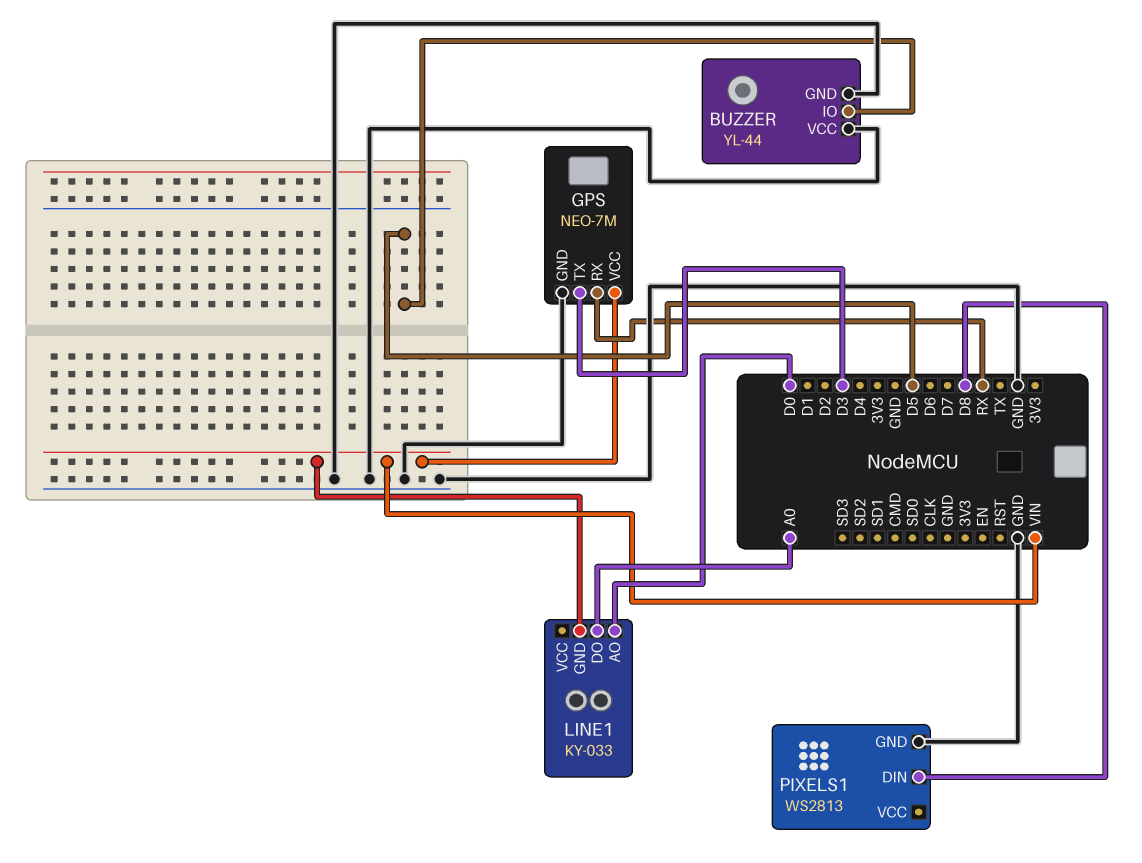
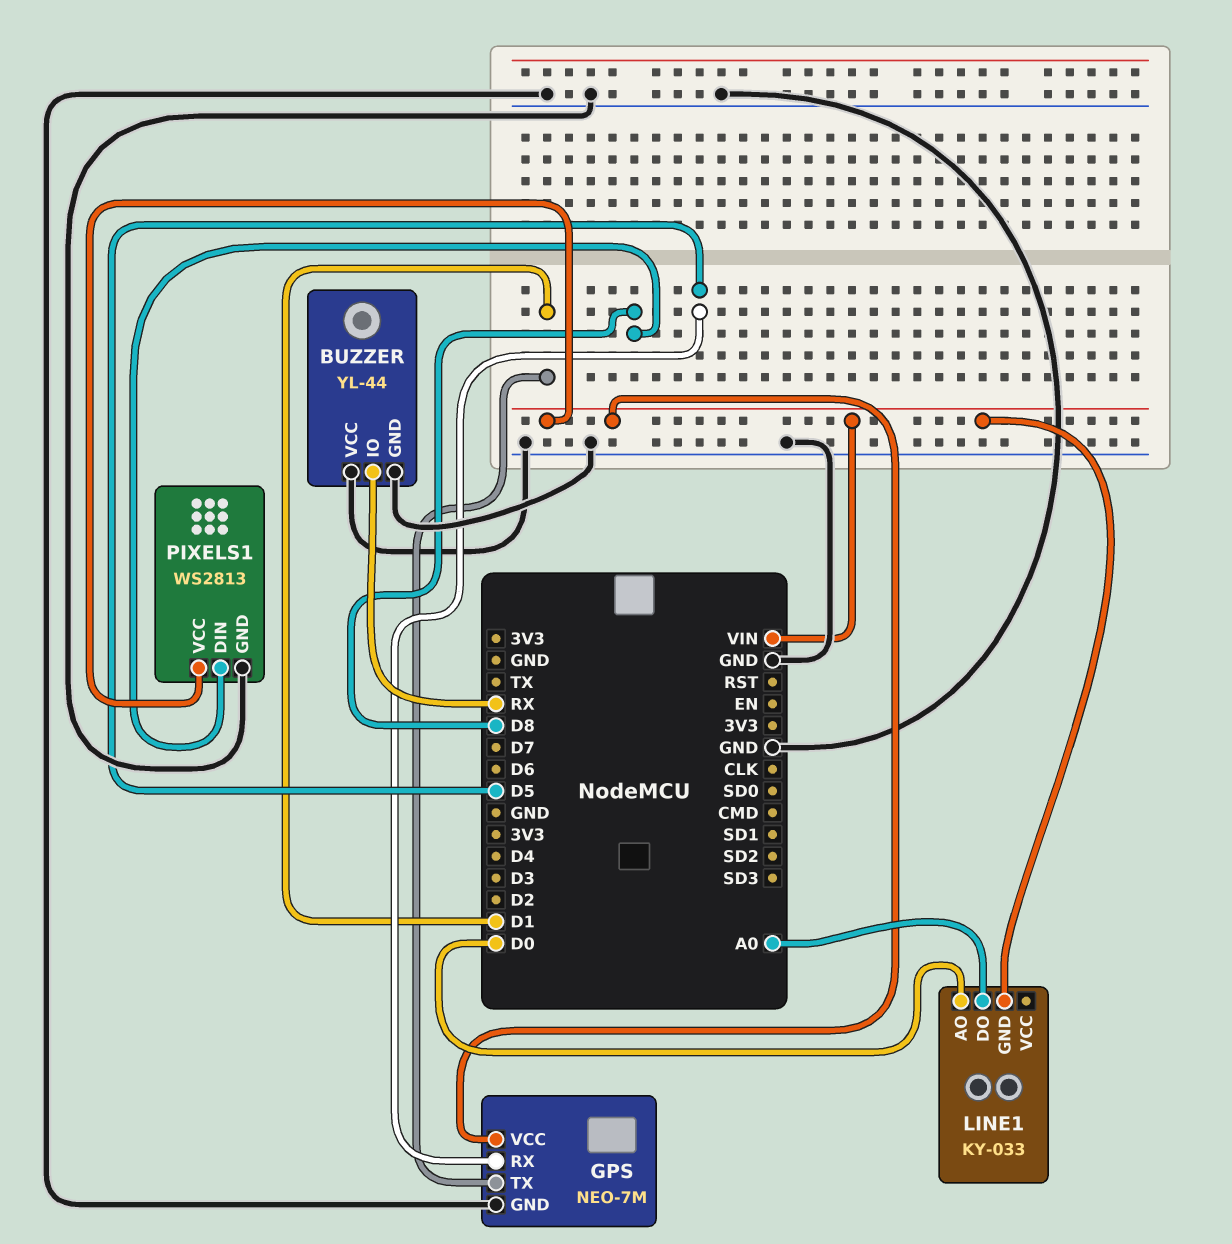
BUZZER pin IO: D5 -> RX
GPS pin RX: RX -> D5
GPS pin TX: D3 -> D1
PIXELS1 pin VCC: none -> VIN

